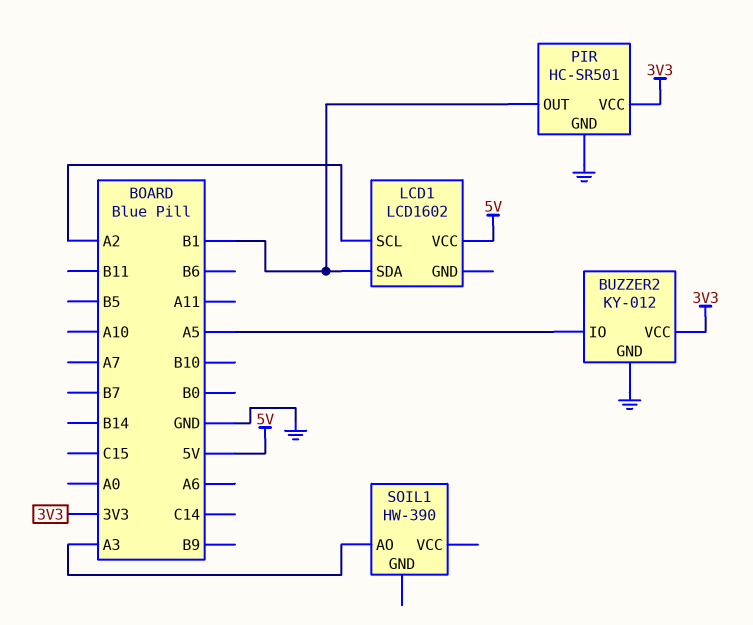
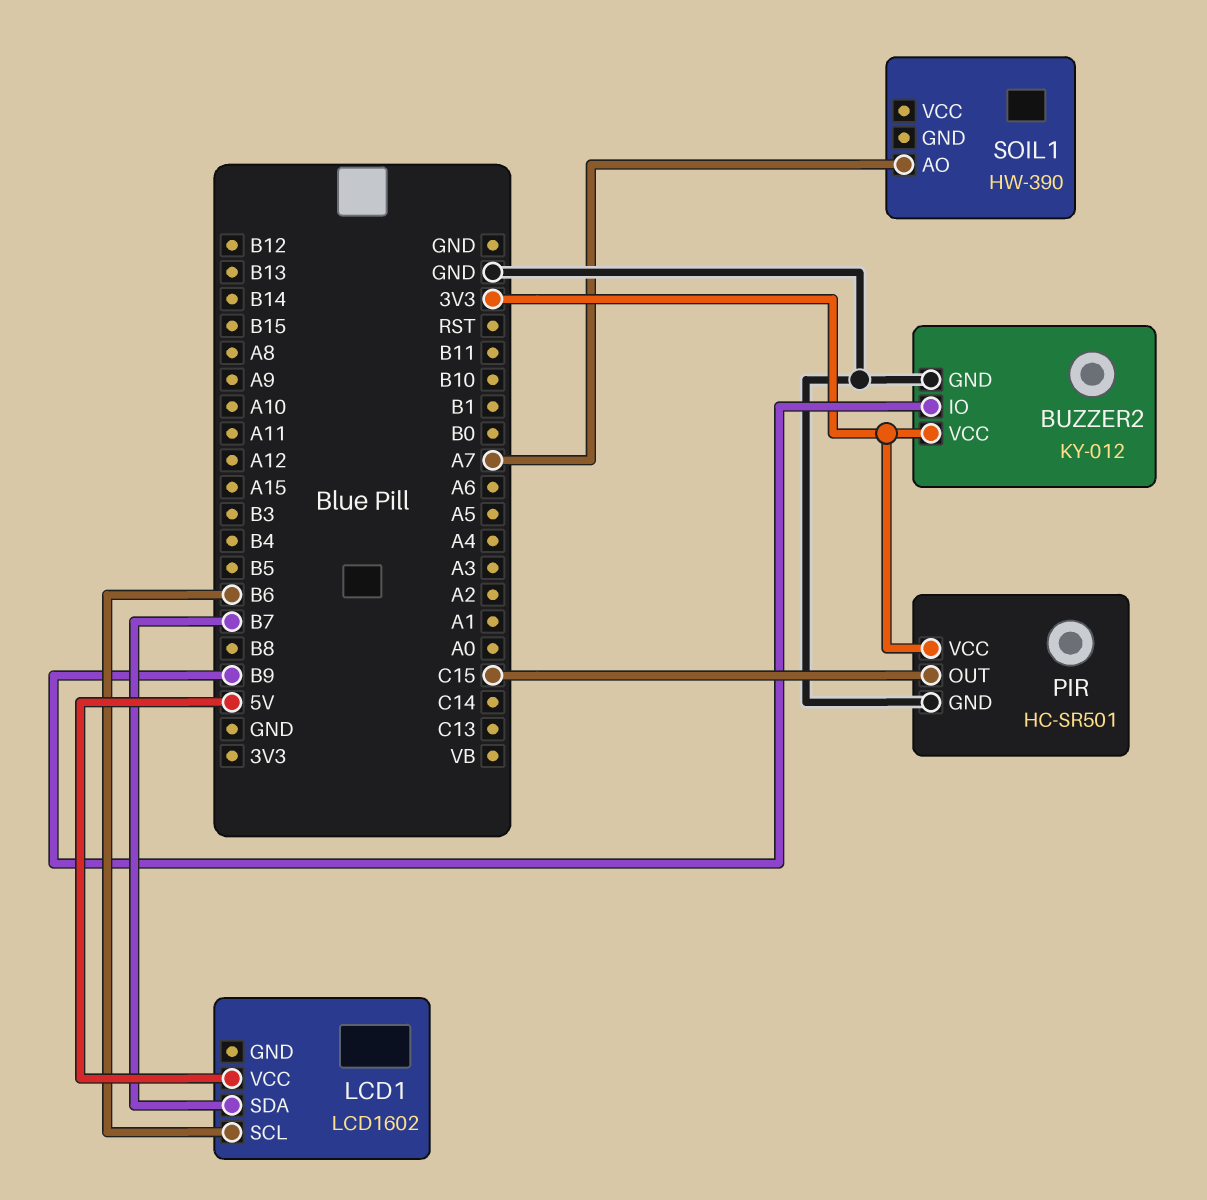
BUZZER2 pin IO: A5 -> B9
LCD1 pin SCL: A2 -> B6
LCD1 pin SDA: B1 -> B7
PIR pin OUT: B1 -> C15
SOIL1 pin AO: A3 -> A7

